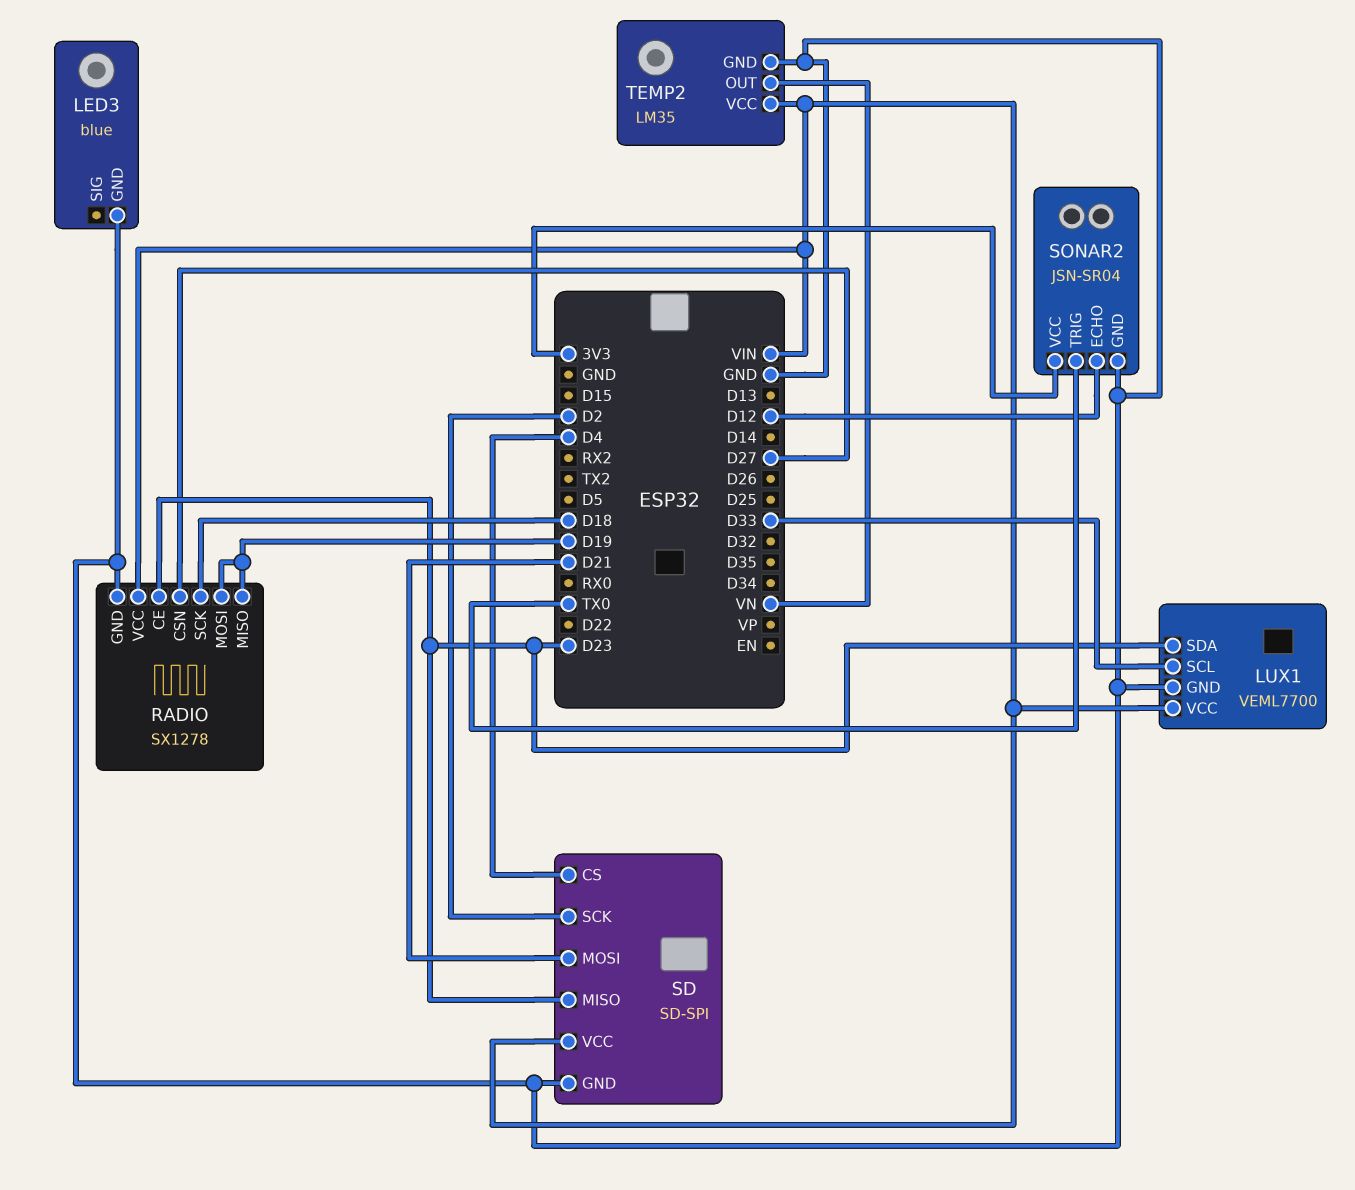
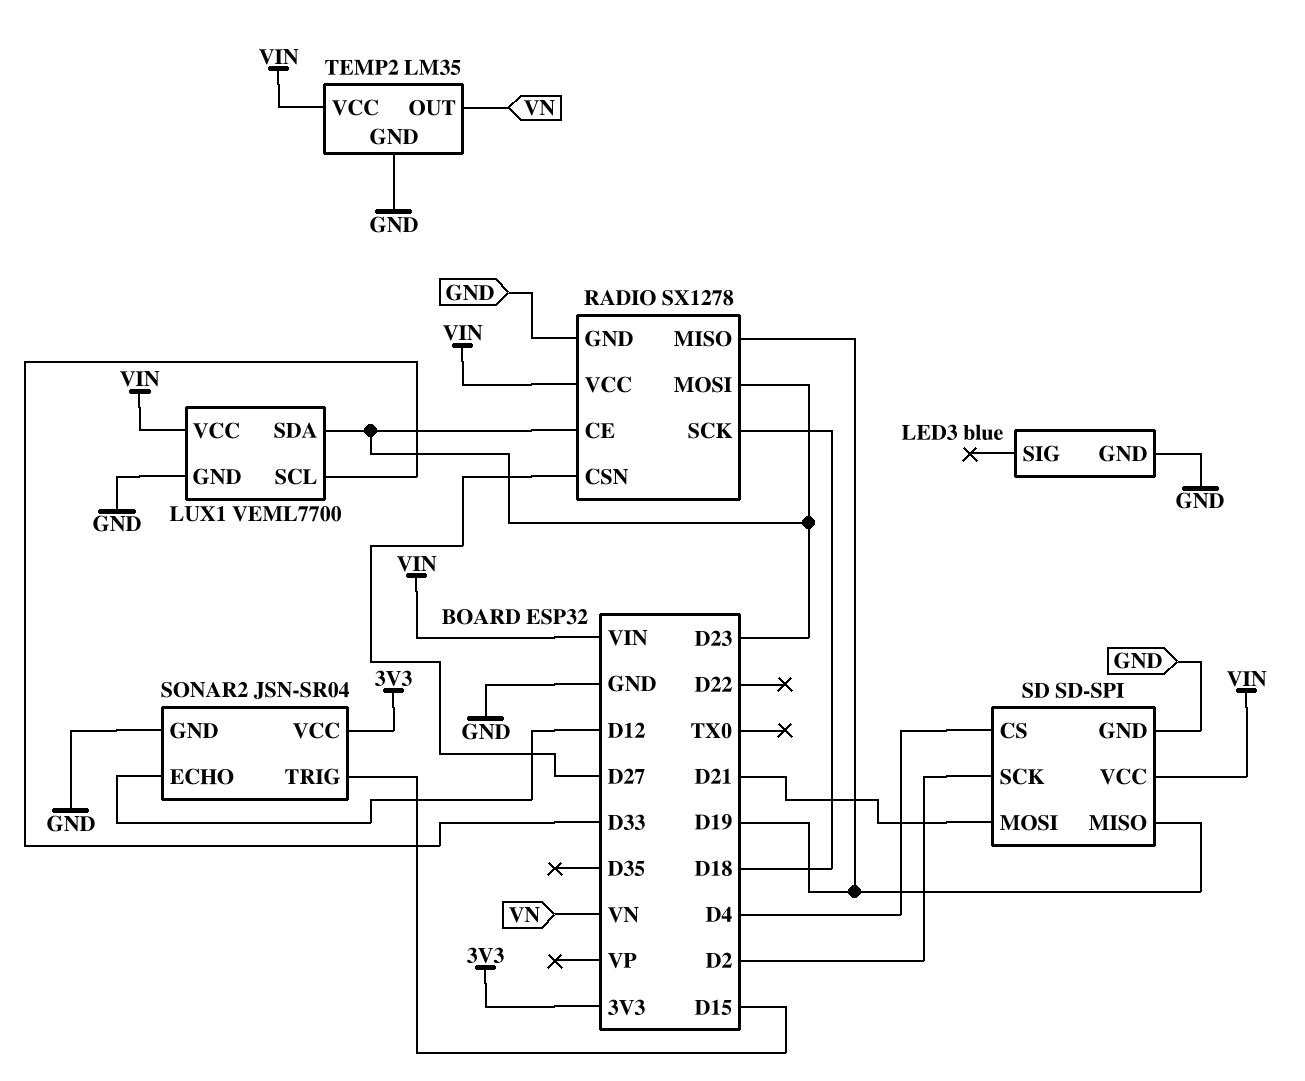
RADIO pin MOSI: D19 -> D23
SD pin MISO: D23 -> D19
SONAR2 pin TRIG: TX0 -> D15

